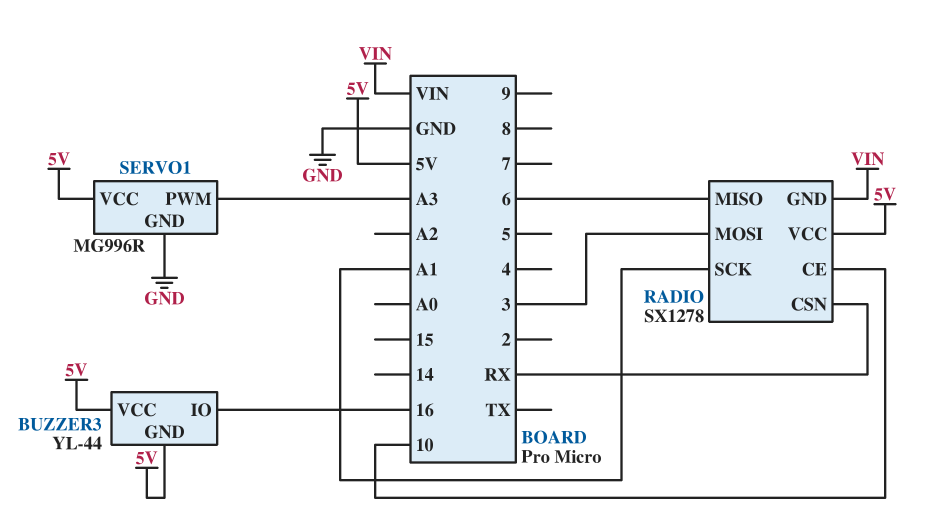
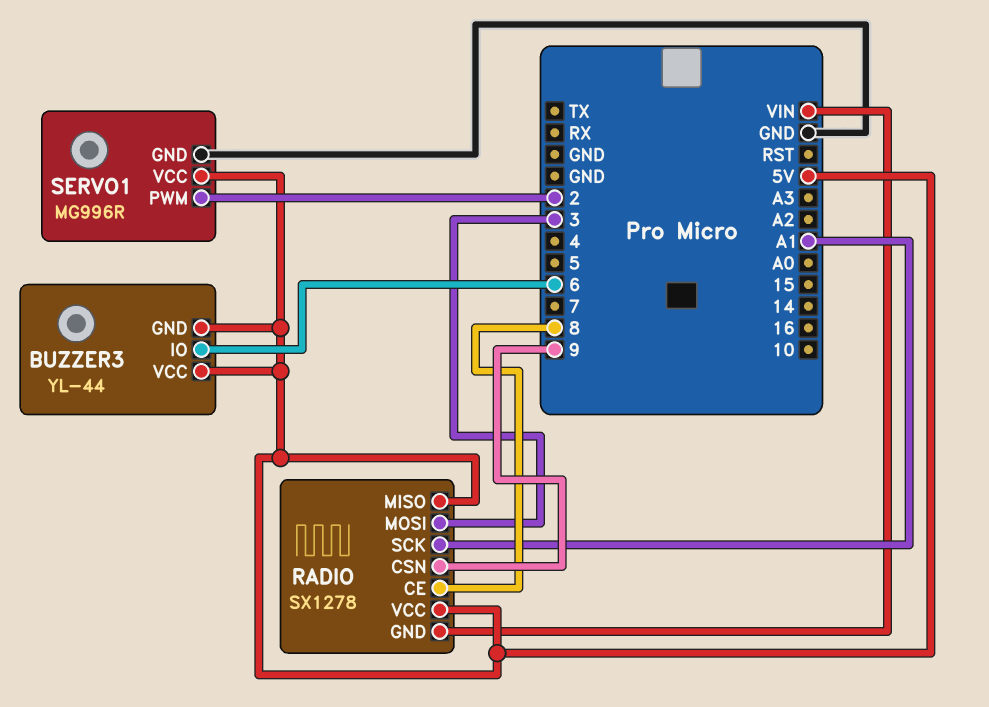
BUZZER3 pin IO: 16 -> 6
RADIO pin CE: 10 -> 8
RADIO pin CSN: RX -> 9
RADIO pin MISO: 6 -> 5V
SERVO1 pin PWM: A3 -> 2

